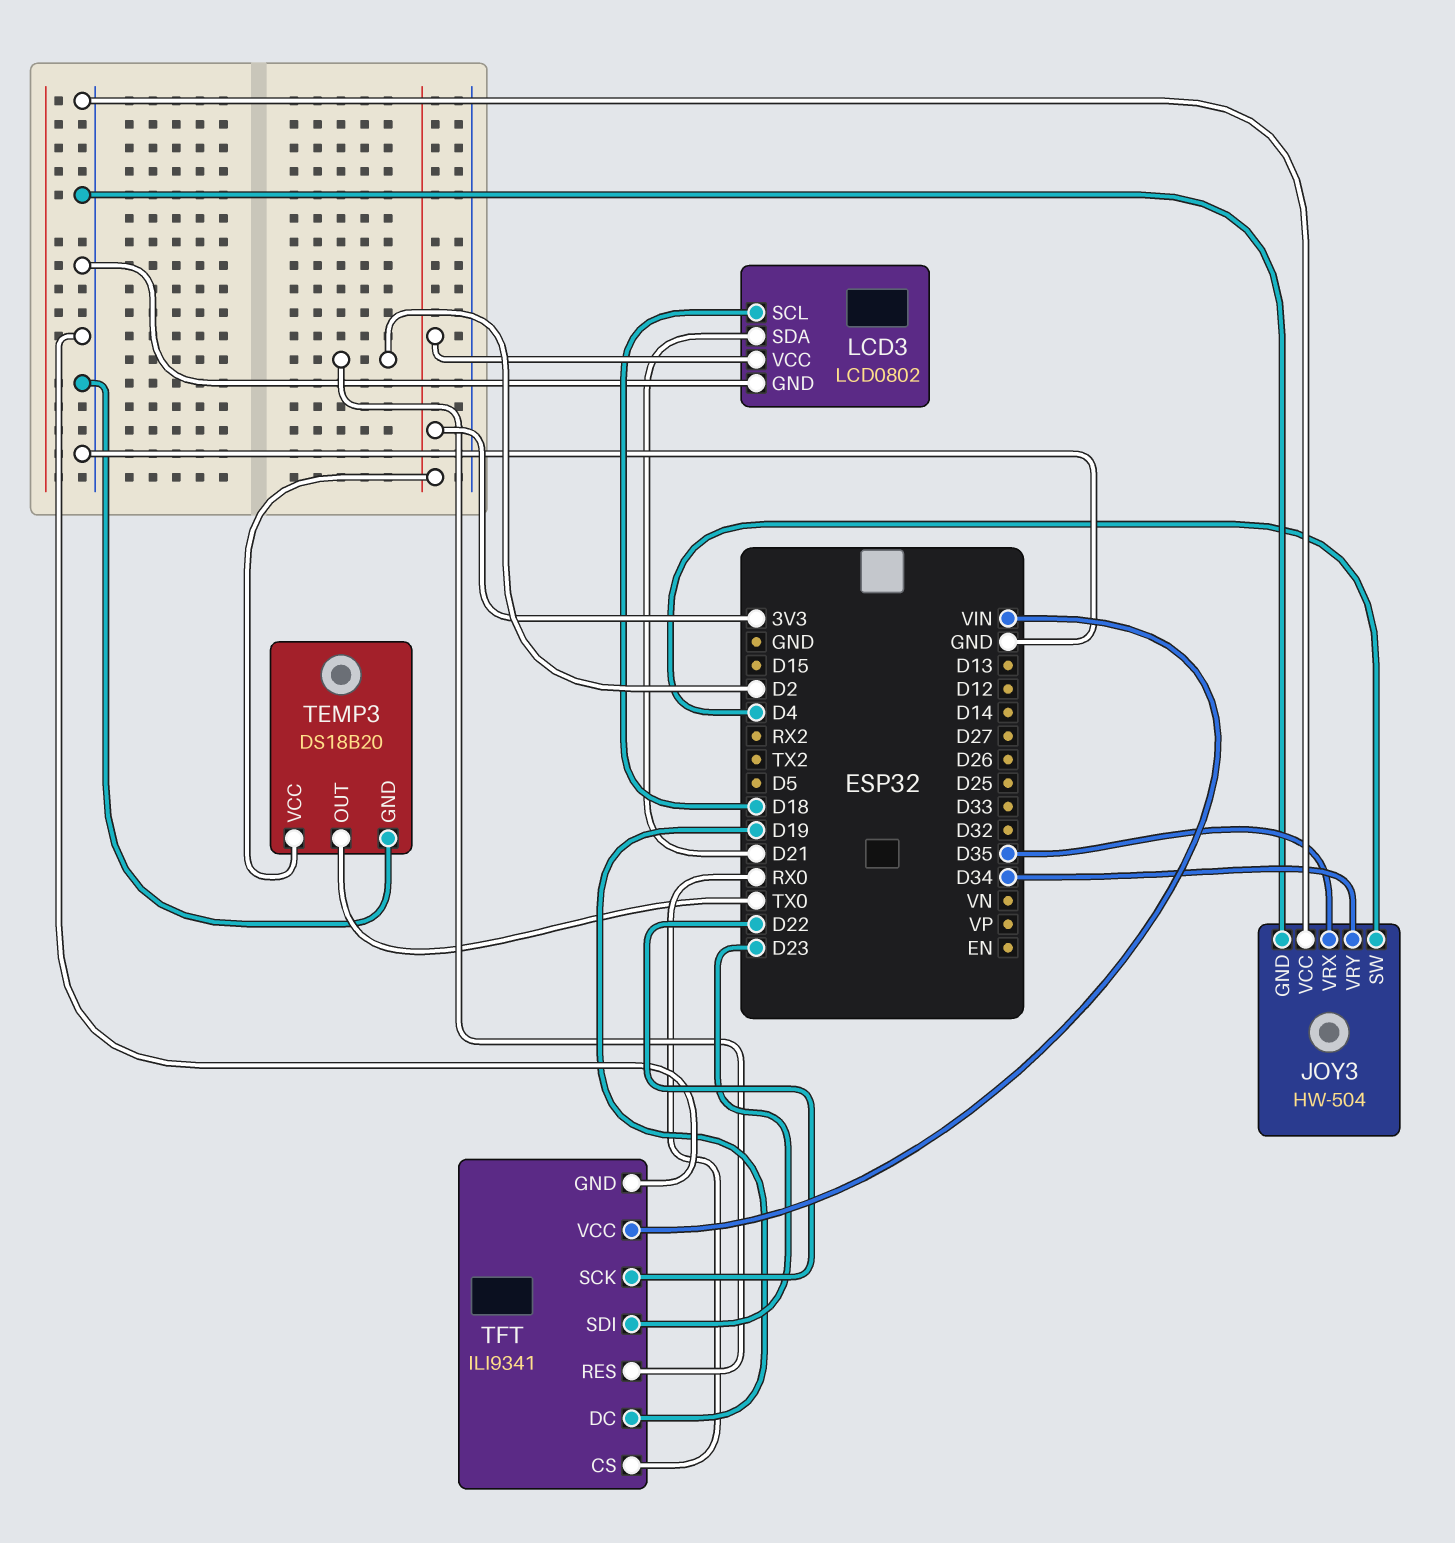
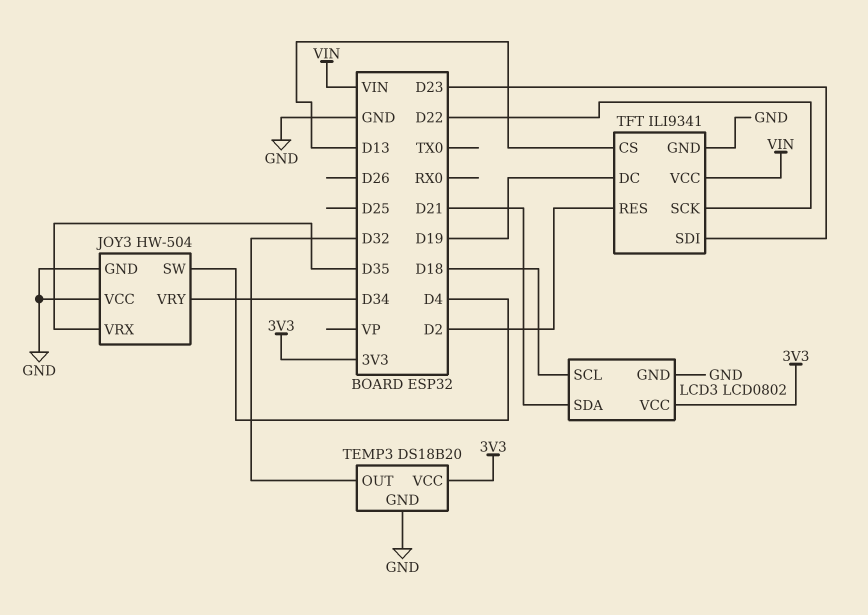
TEMP3 pin OUT: TX0 -> D32
TFT pin CS: RX0 -> D13

